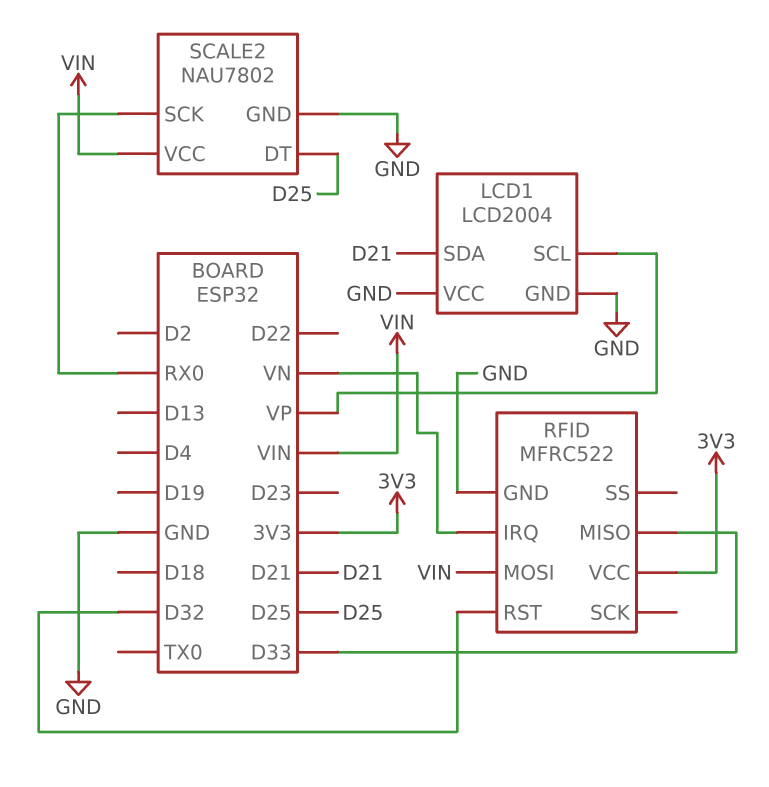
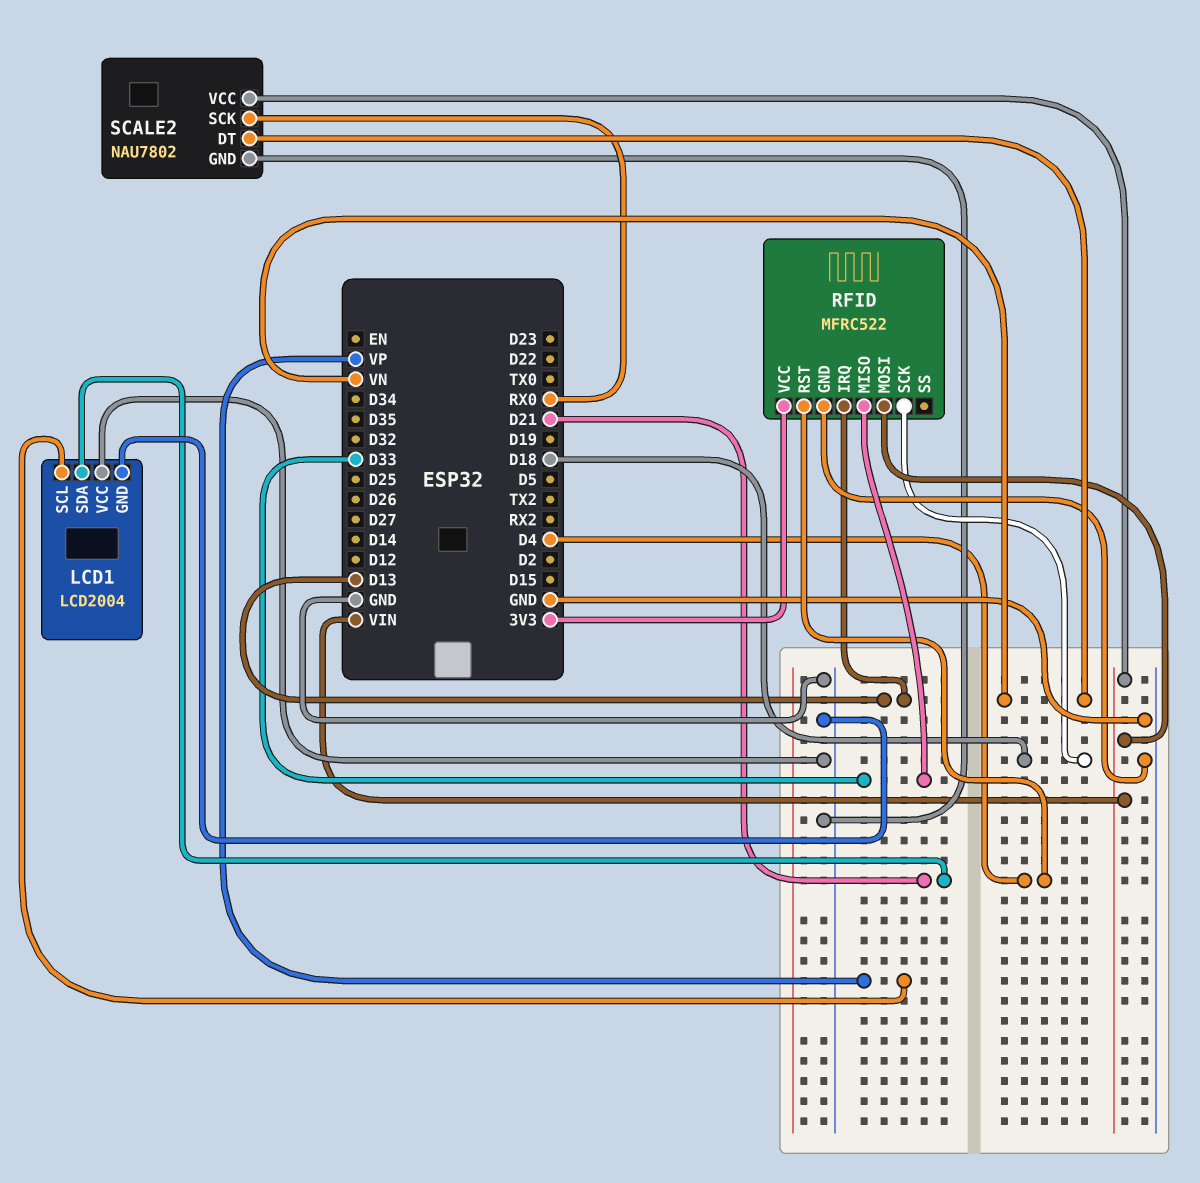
RFID pin IRQ: VN -> D13
RFID pin RST: D32 -> D4
RFID pin SCK: none -> D18
SCALE2 pin DT: D25 -> VN

